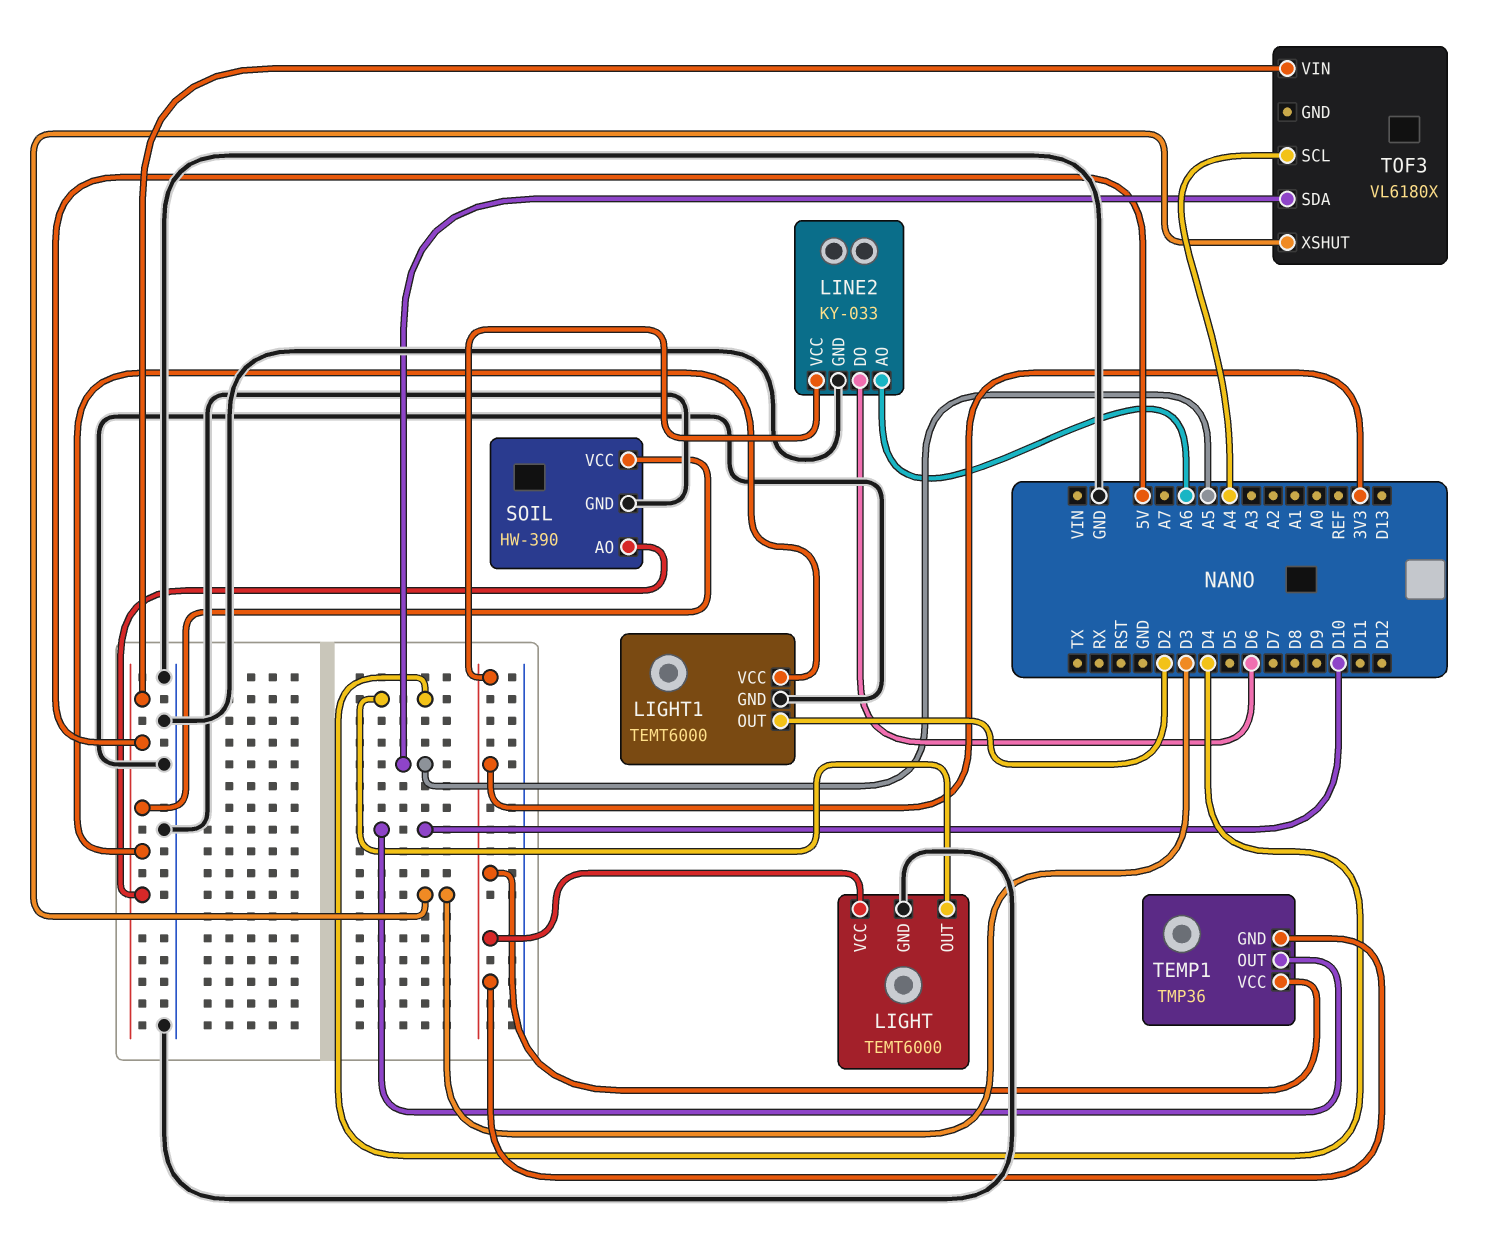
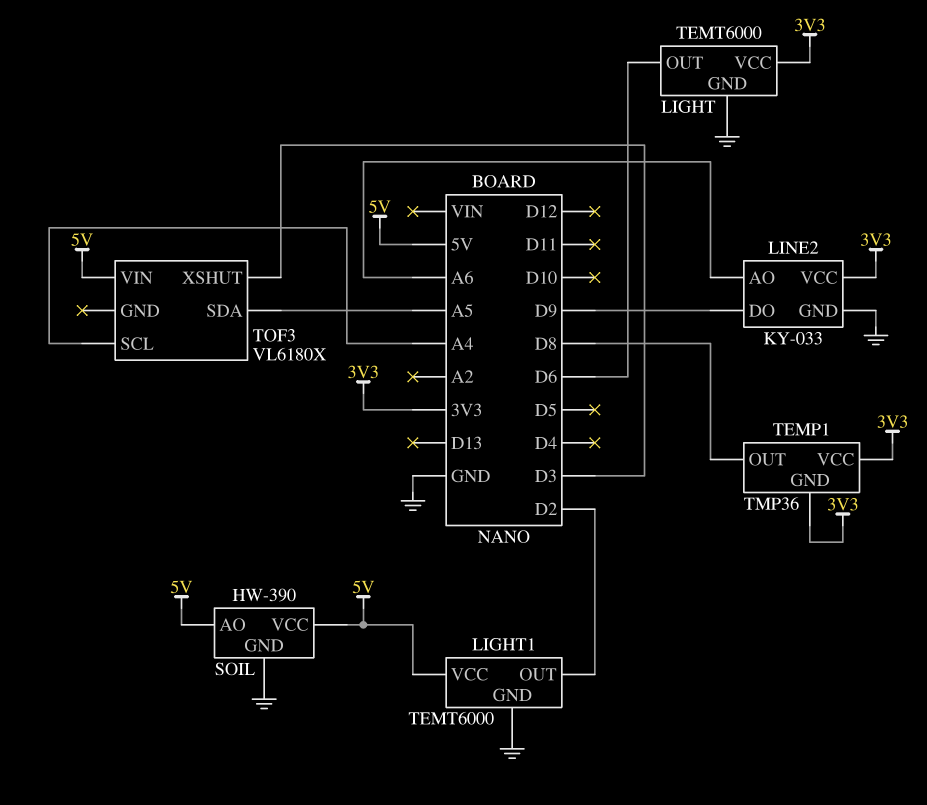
LIGHT pin OUT: D4 -> D6
LINE2 pin DO: D6 -> D9
TEMP1 pin OUT: D10 -> D8

